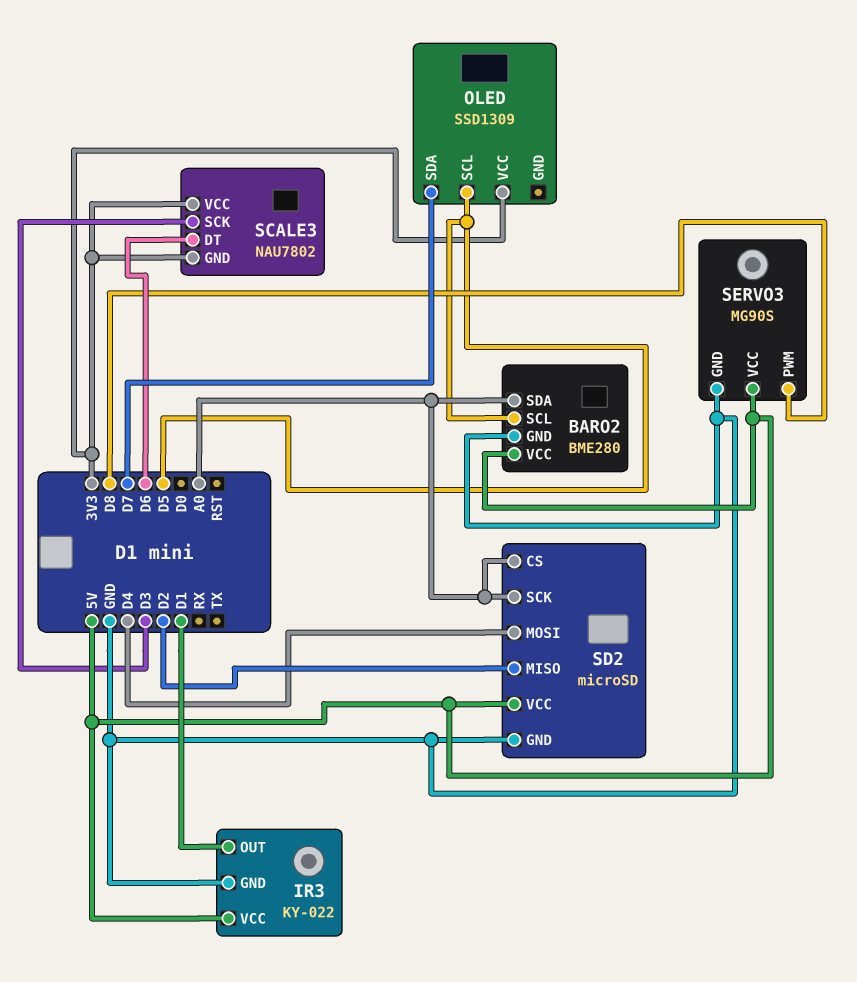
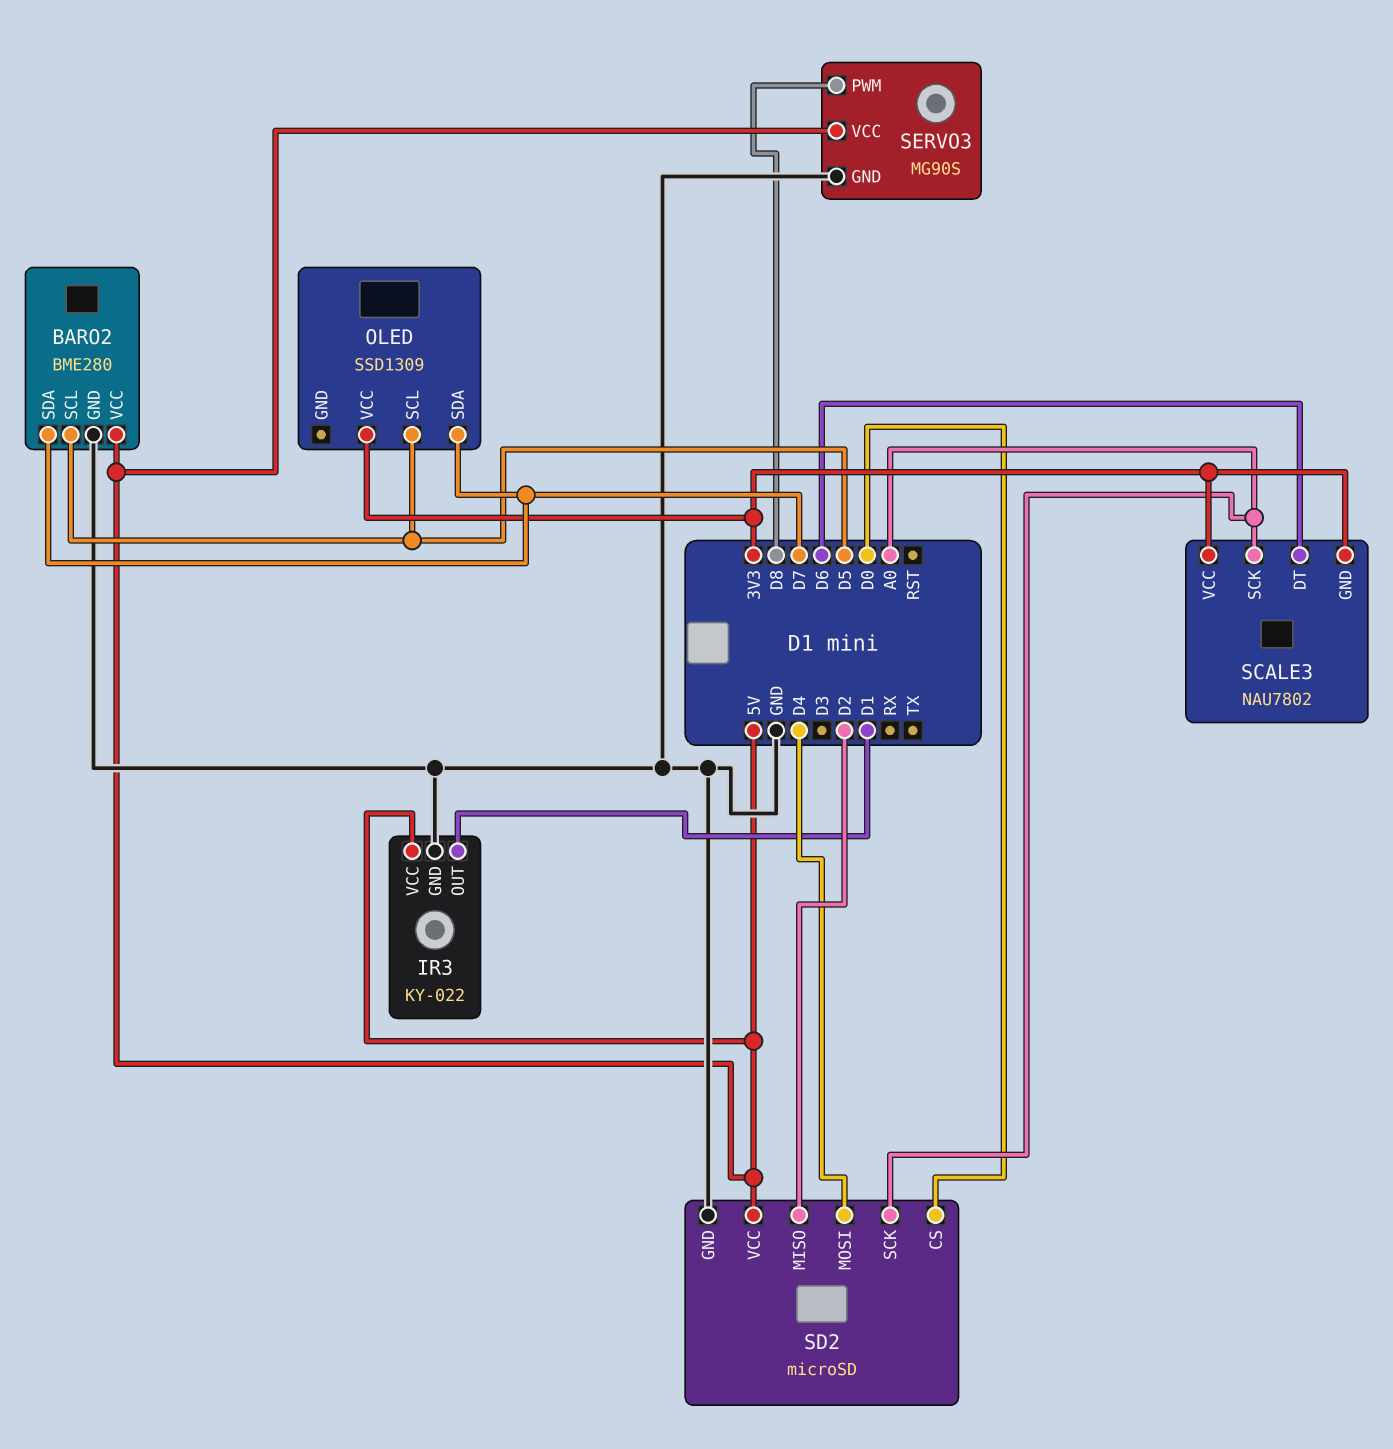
BARO2 pin SDA: A0 -> D7
SCALE3 pin SCK: D3 -> A0
SD2 pin CS: A0 -> D0

